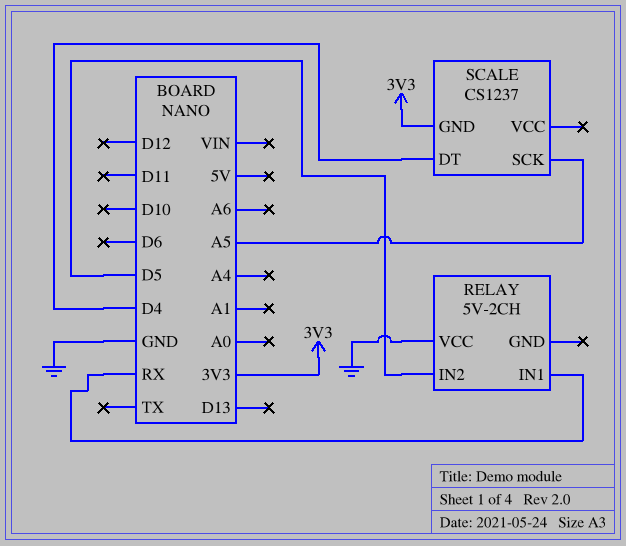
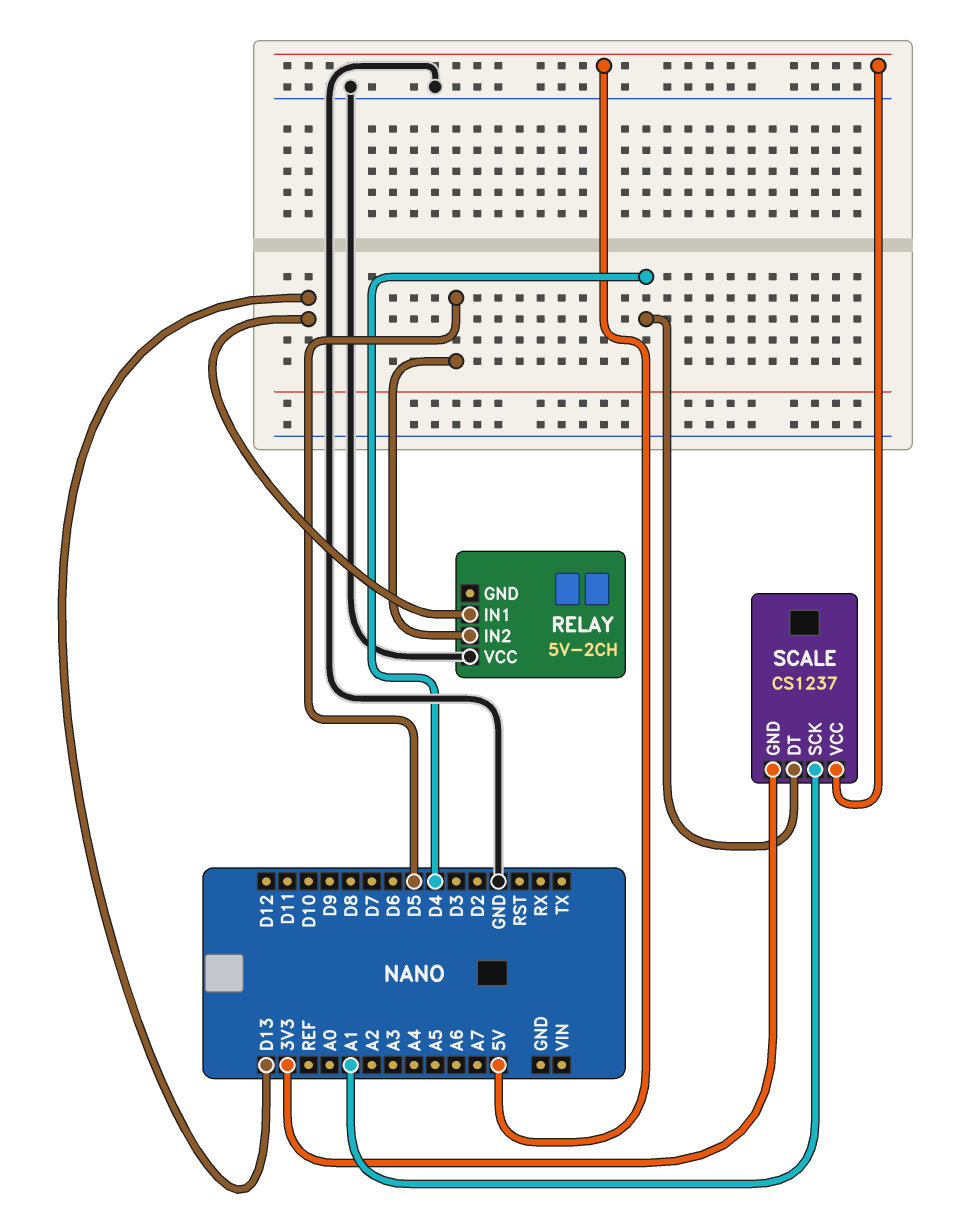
RELAY pin IN1: RX -> D13
SCALE pin SCK: A5 -> A1
SCALE pin VCC: none -> 5V

